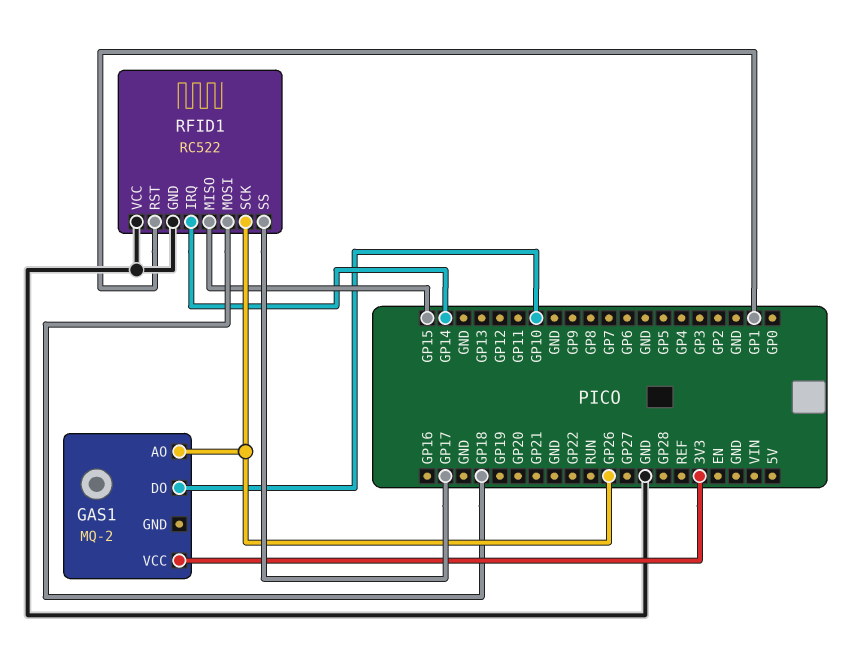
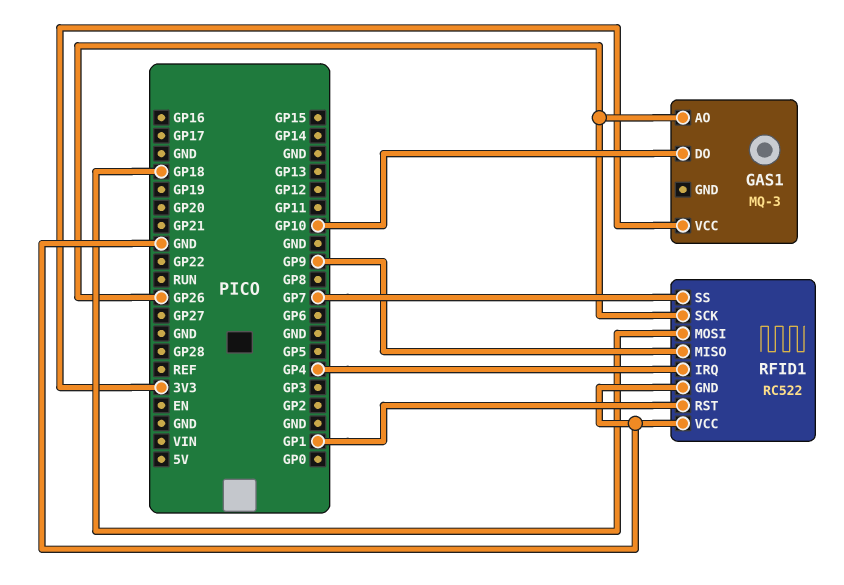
GAS1: MQ-2 -> MQ-3
RFID1 pin IRQ: GP14 -> GP4
RFID1 pin MISO: GP15 -> GP9
RFID1 pin SS: GP17 -> GP7

